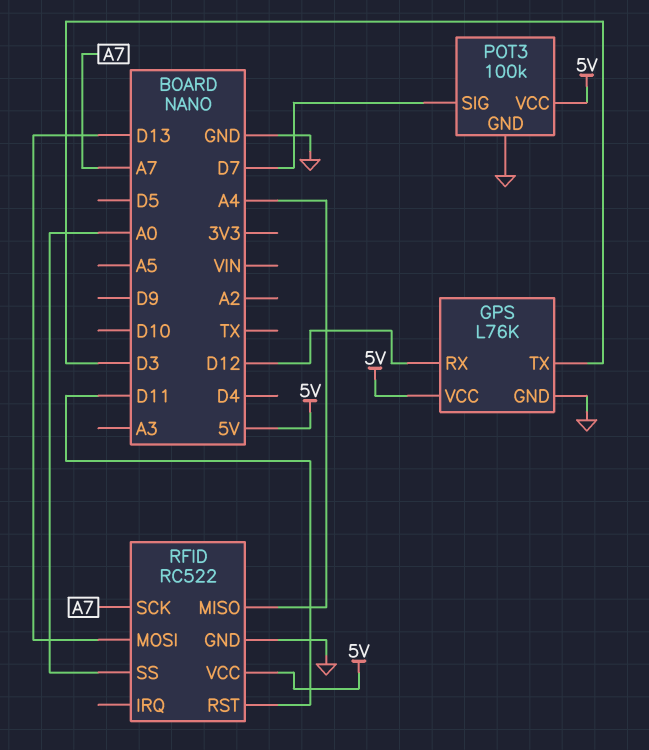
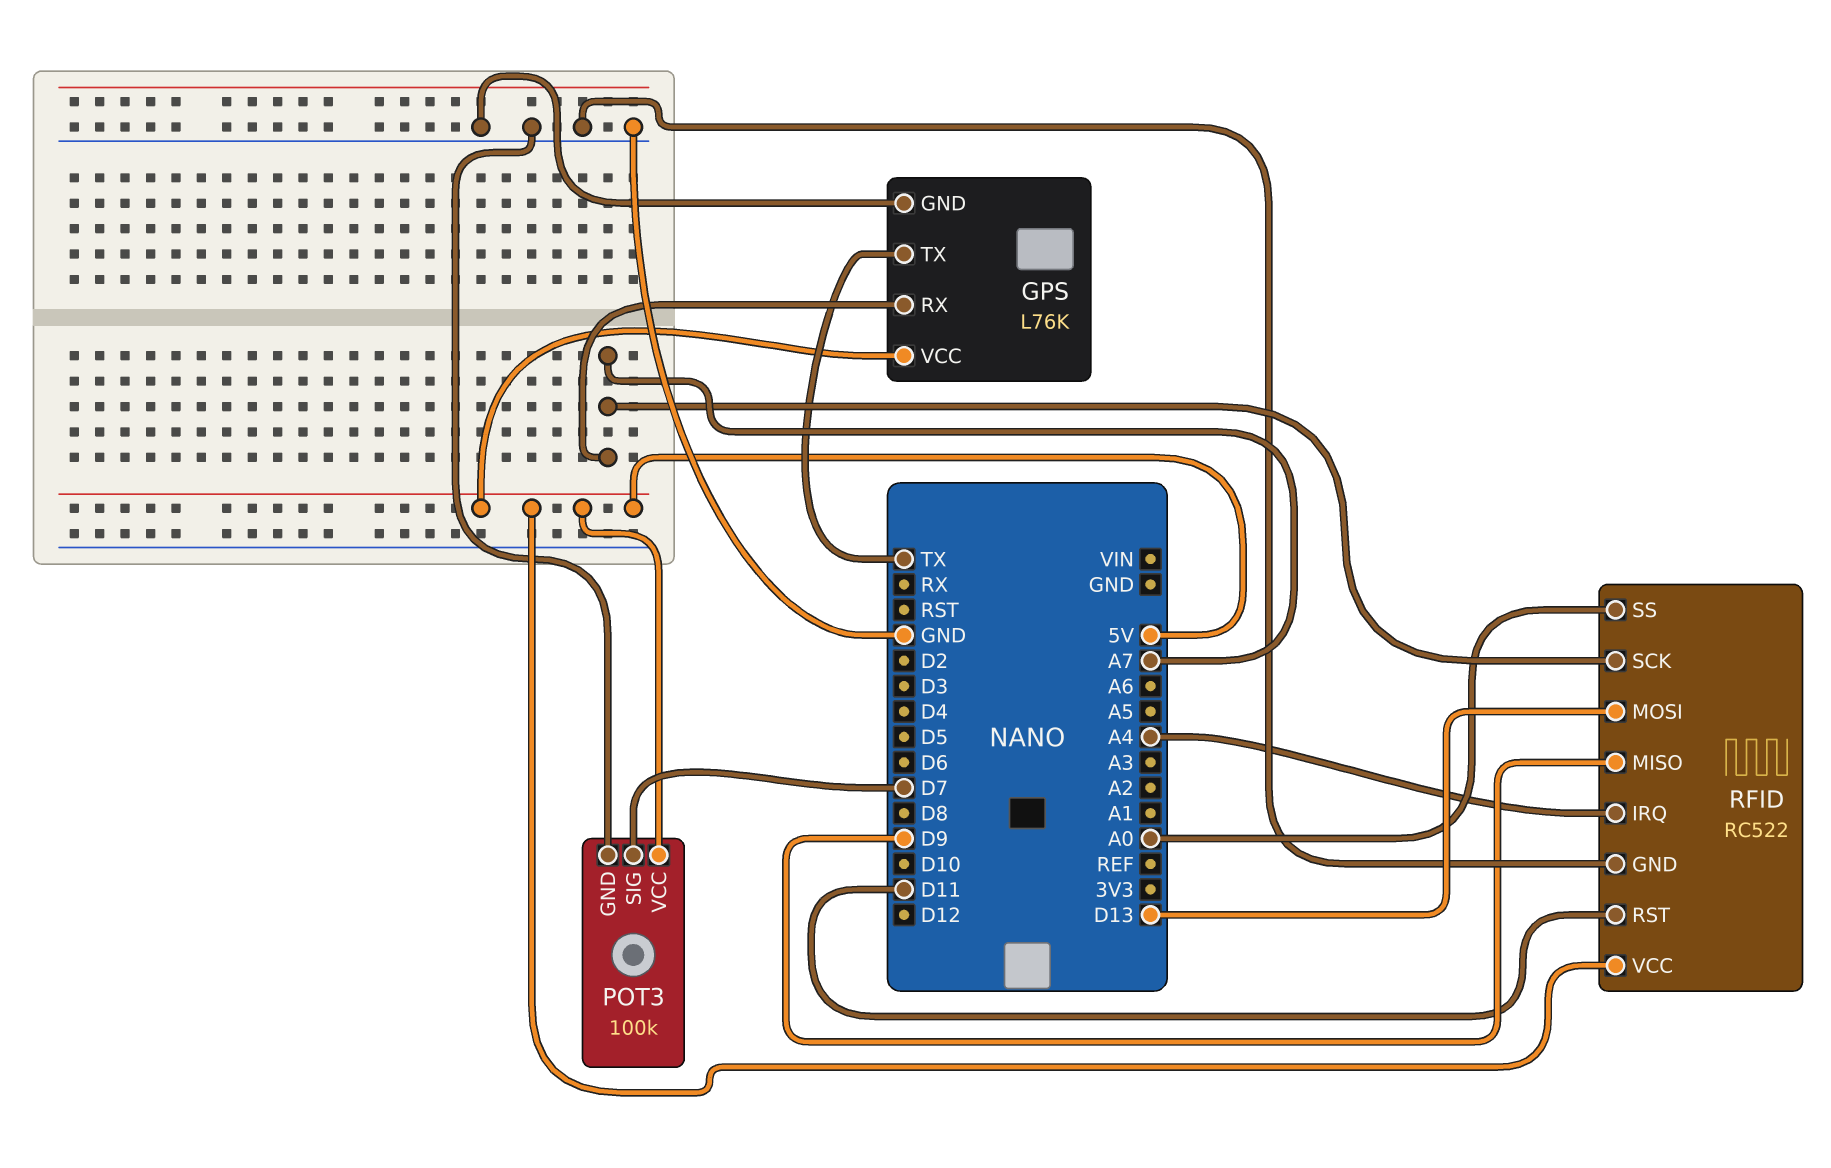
GPS pin RX: D12 -> A7
GPS pin TX: D3 -> TX
RFID pin IRQ: none -> A4
RFID pin MISO: A4 -> D9

